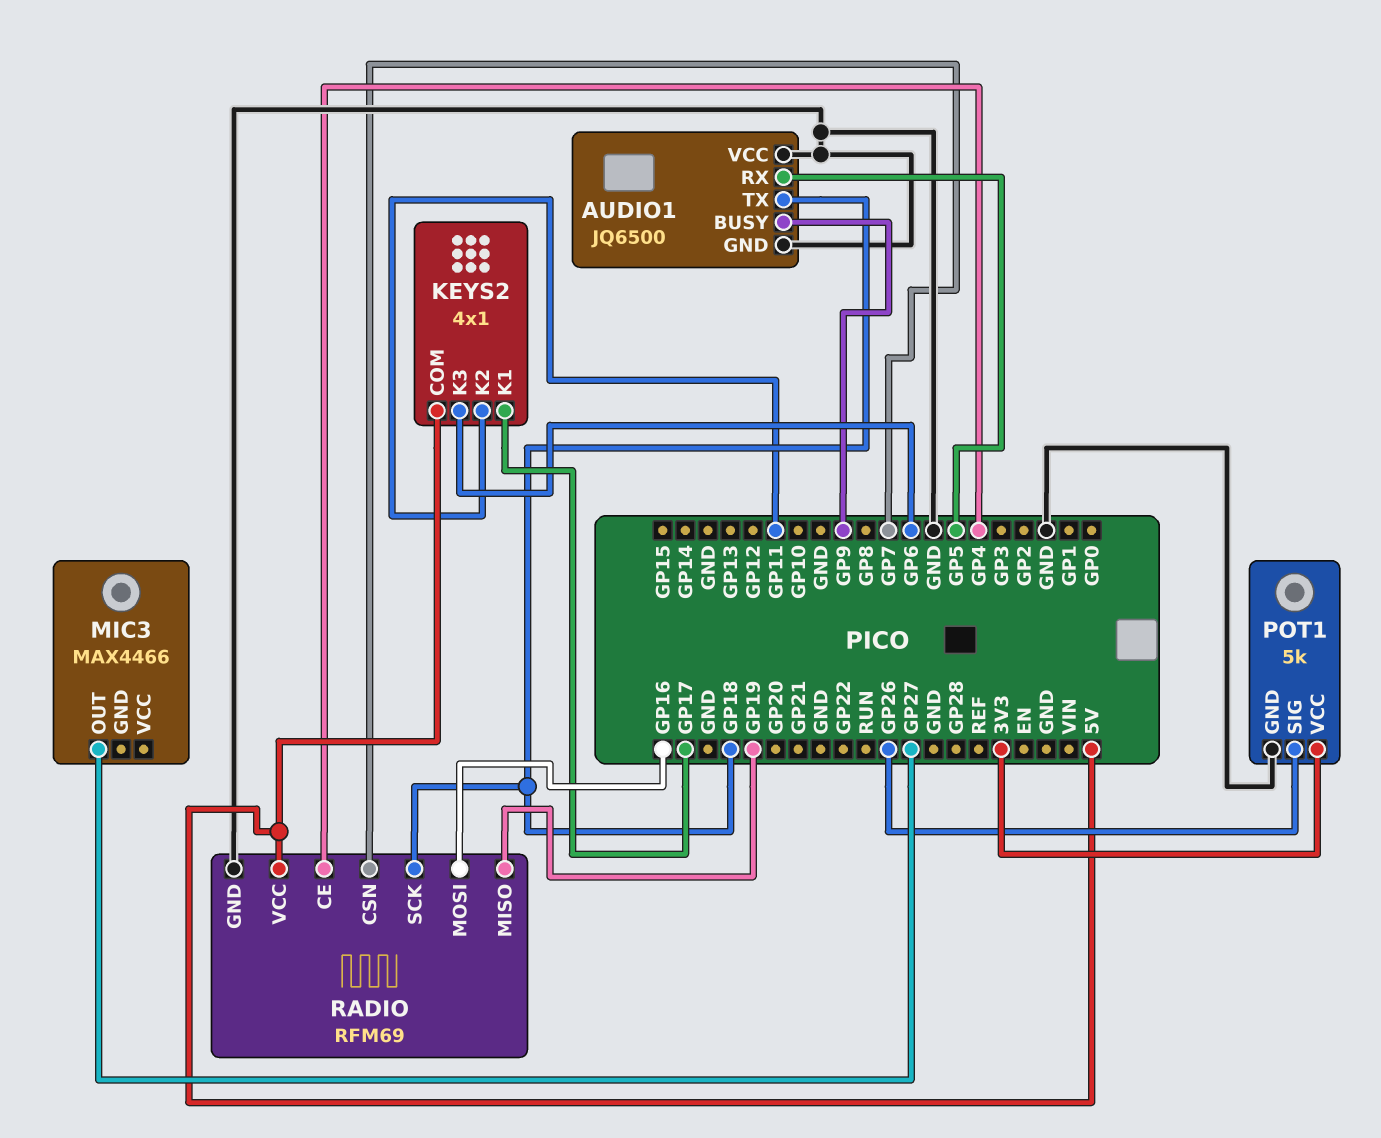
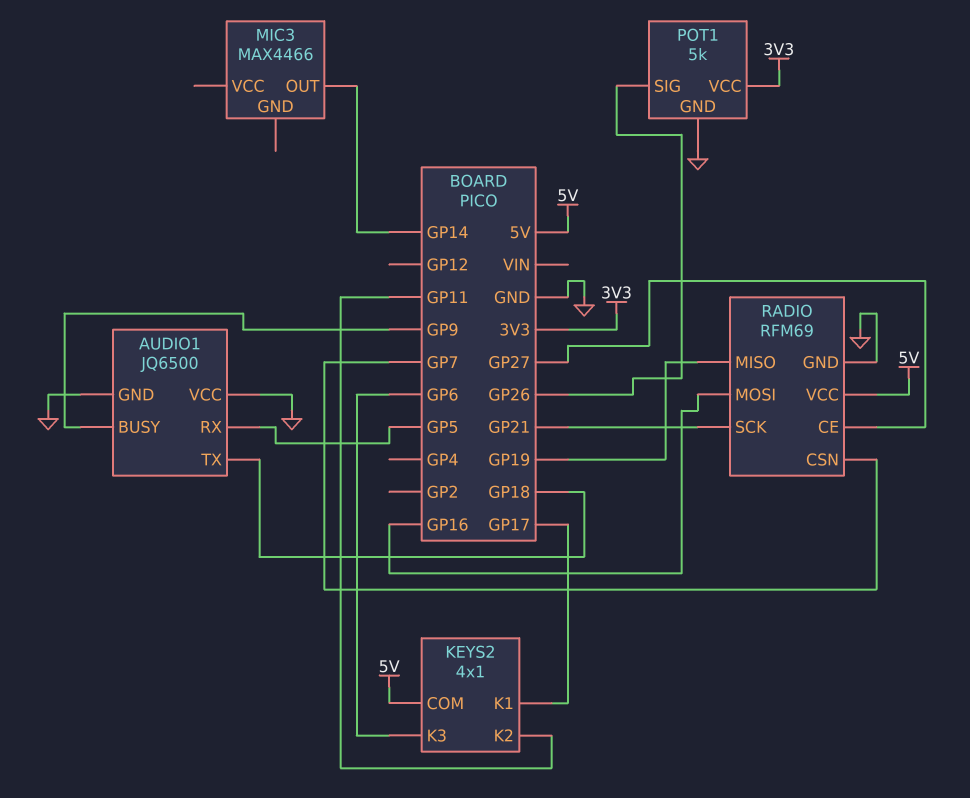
MIC3 pin OUT: GP27 -> GP14
RADIO pin CE: GP4 -> GP27
RADIO pin SCK: GP18 -> GP21

